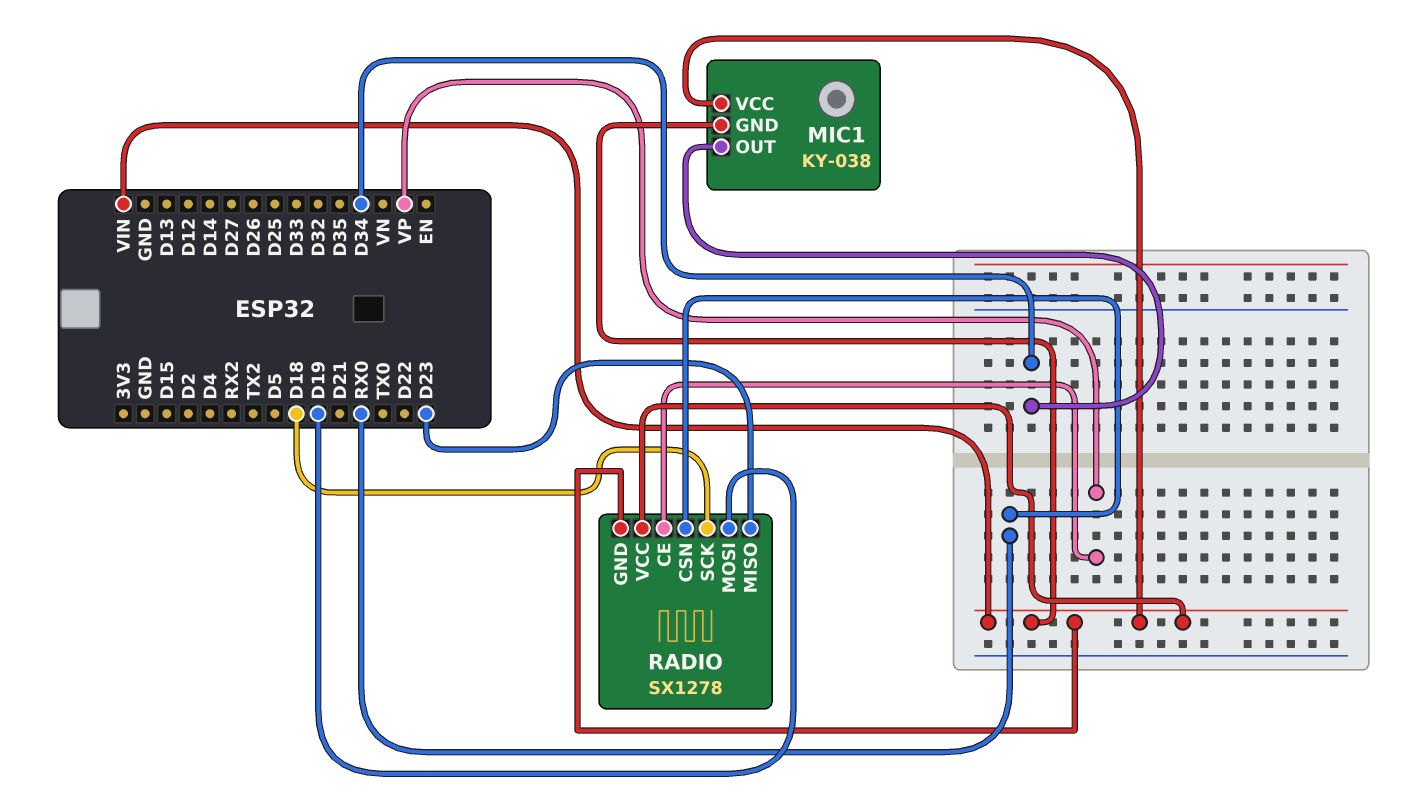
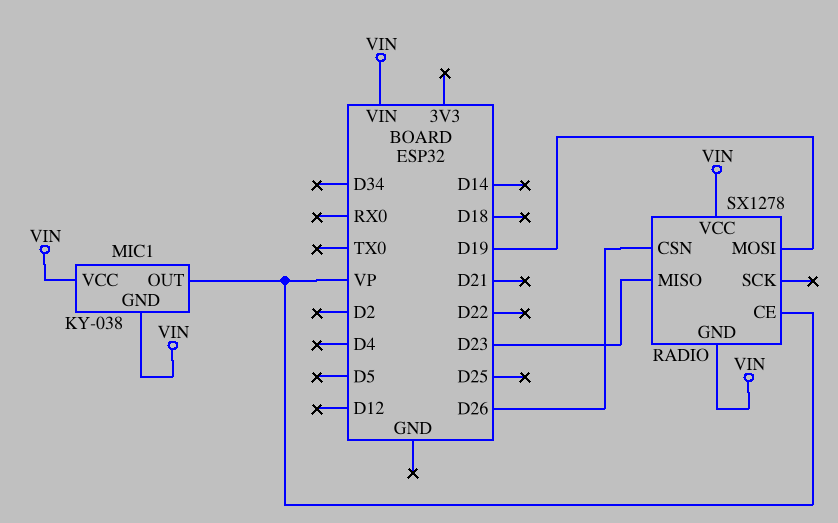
MIC1 pin OUT: D34 -> VP
RADIO pin CSN: RX0 -> D26
RADIO pin SCK: D18 -> none

